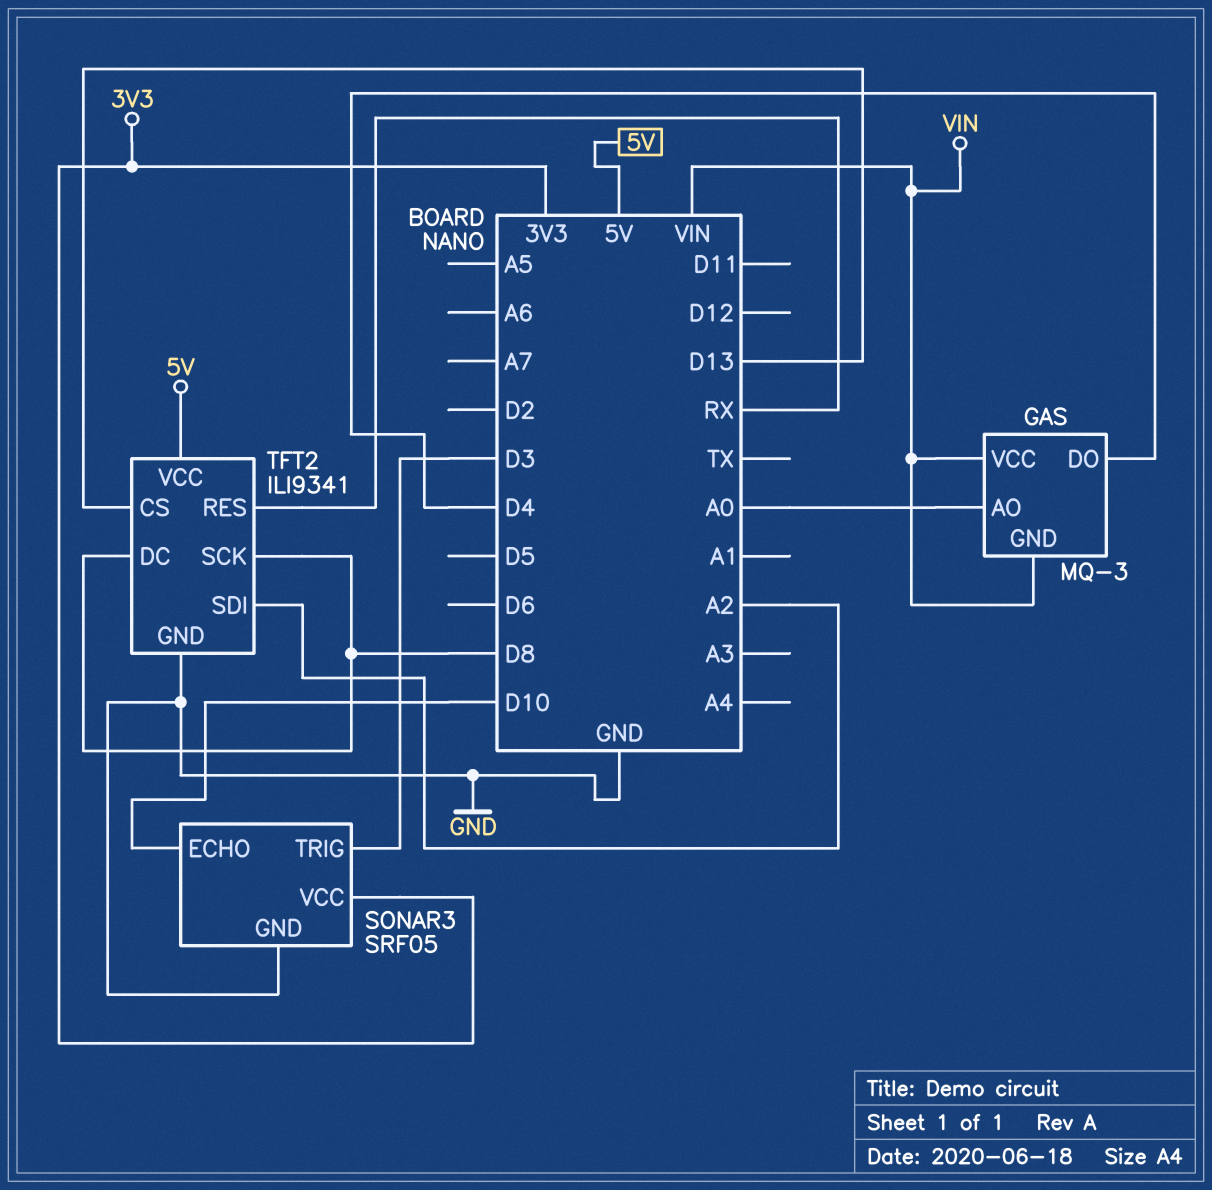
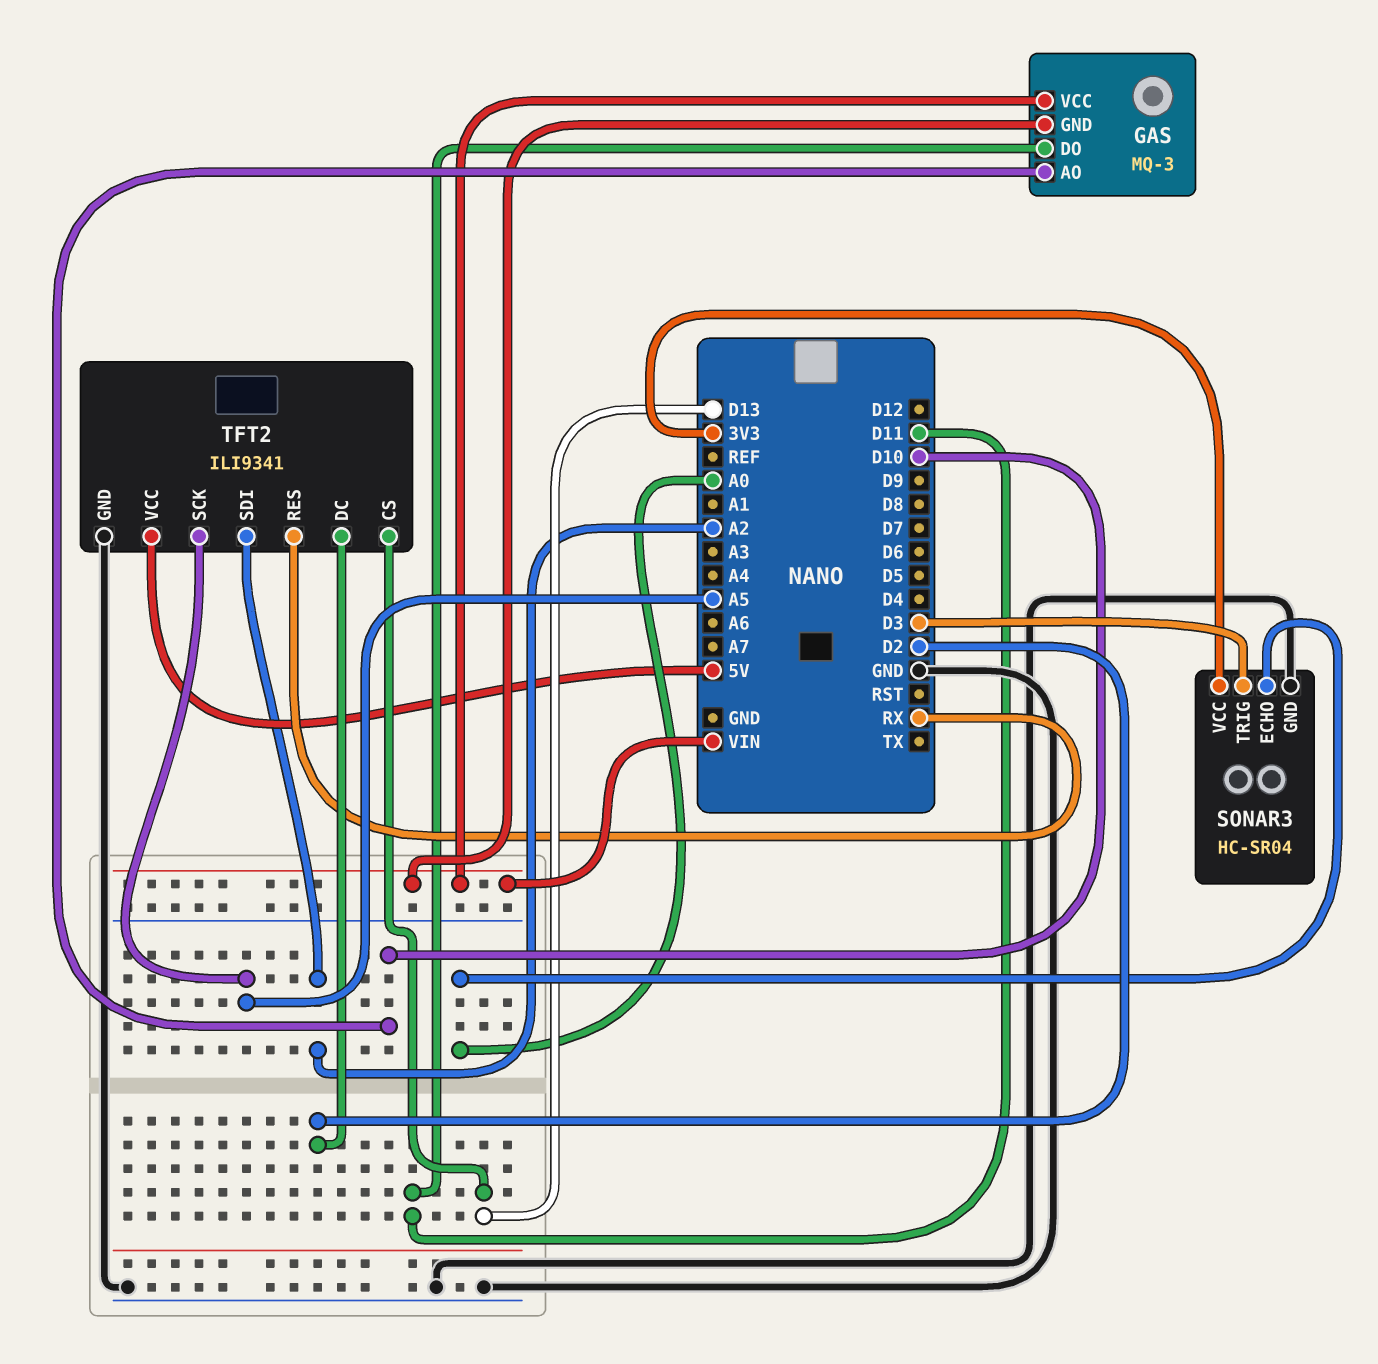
GAS pin AO: A0 -> D10
GAS pin DO: D4 -> D11
SONAR3: SRF05 -> HC-SR04
SONAR3 pin ECHO: D10 -> A0
TFT2 pin DC: D8 -> D2
TFT2 pin SCK: D8 -> A5

